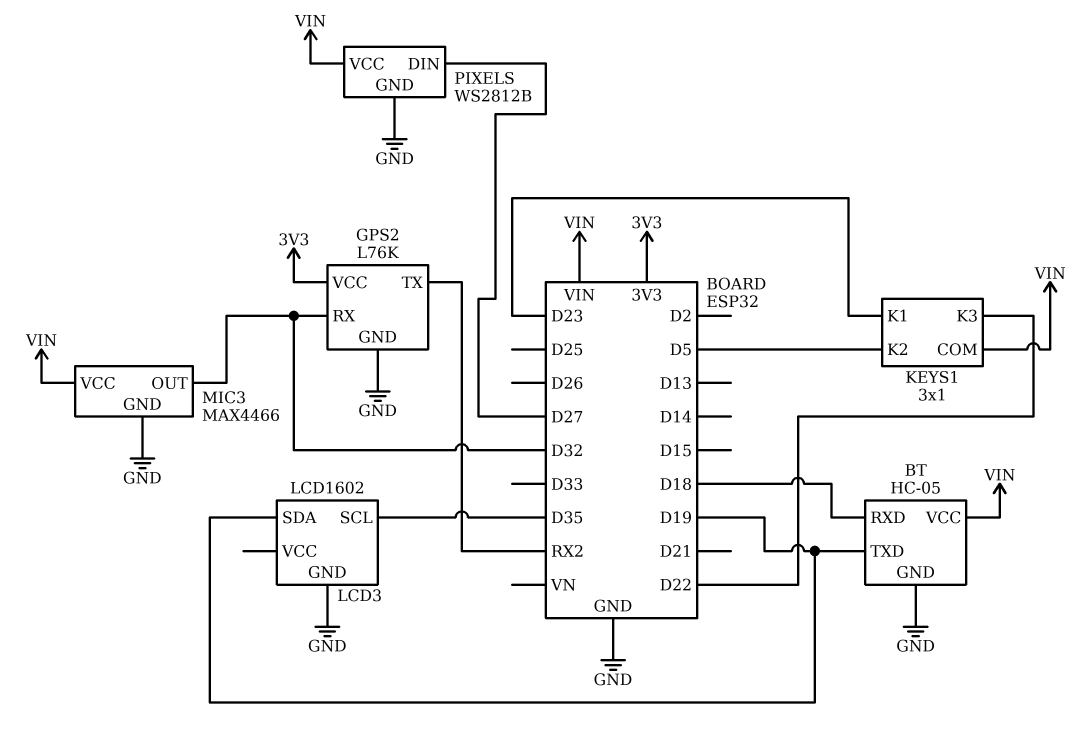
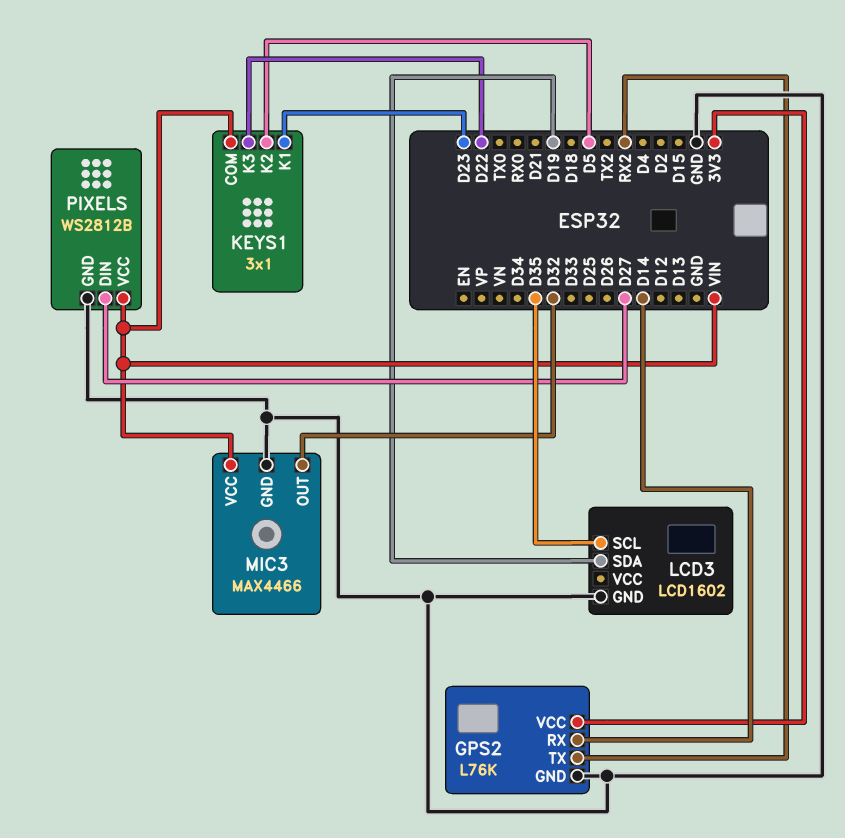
BT: HC-05 -> none
BT pin GND: GND -> none
BT pin RXD: D18 -> none
BT pin TXD: D19 -> none
BT pin VCC: VIN -> none
GPS2 pin RX: D32 -> D14

